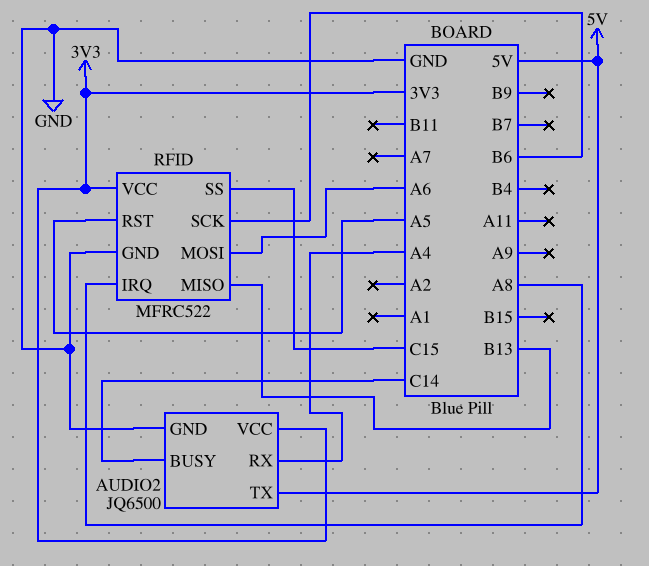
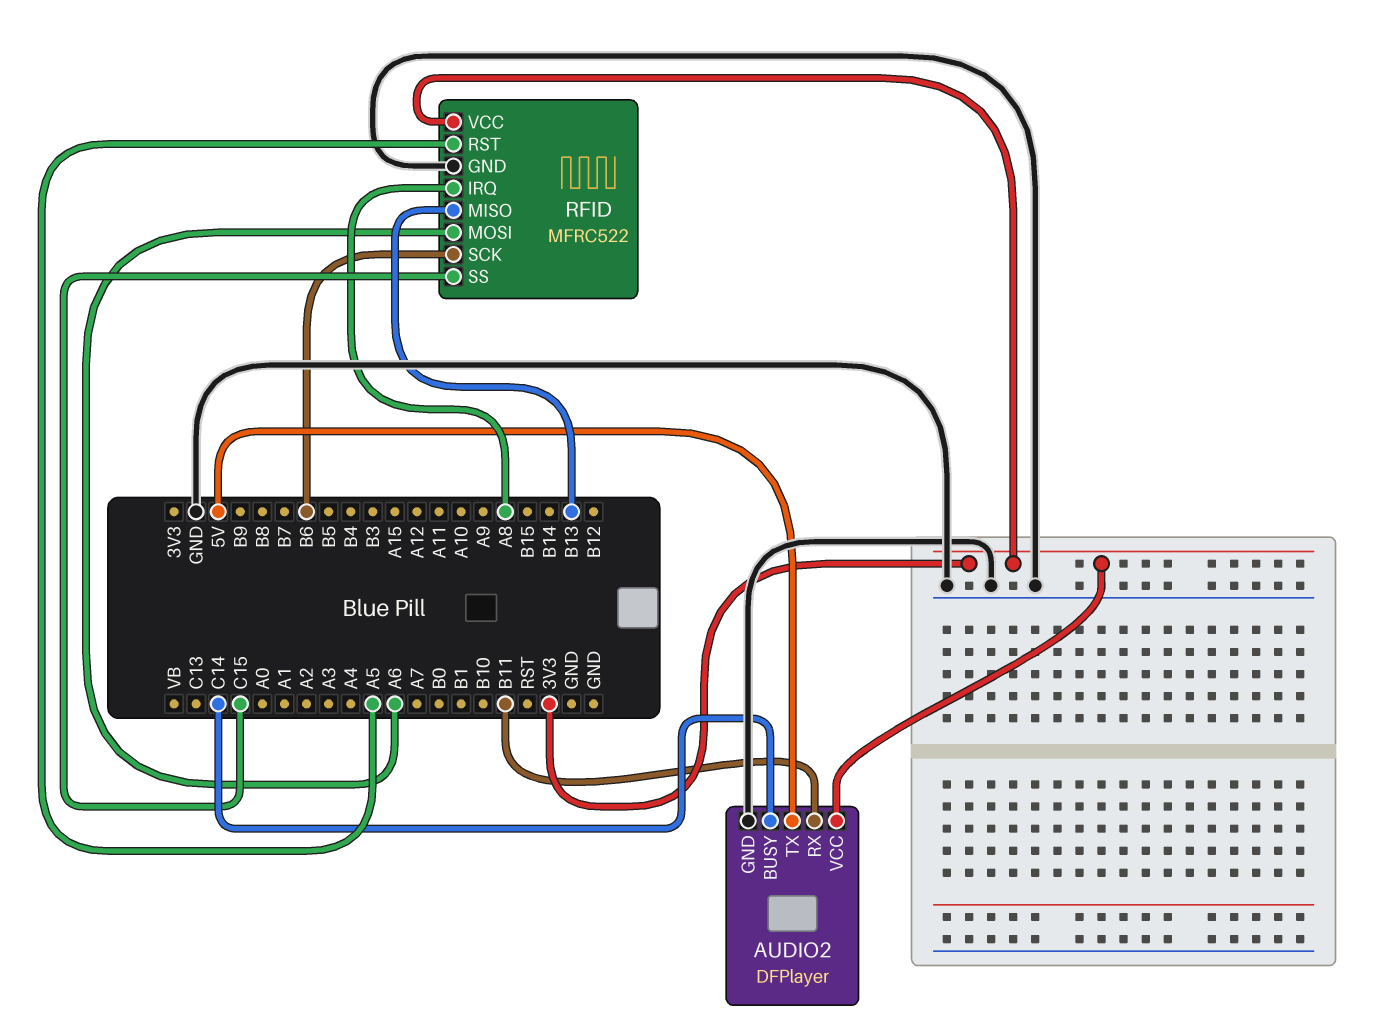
AUDIO2: JQ6500 -> DFPlayer
AUDIO2 pin RX: A4 -> B11

